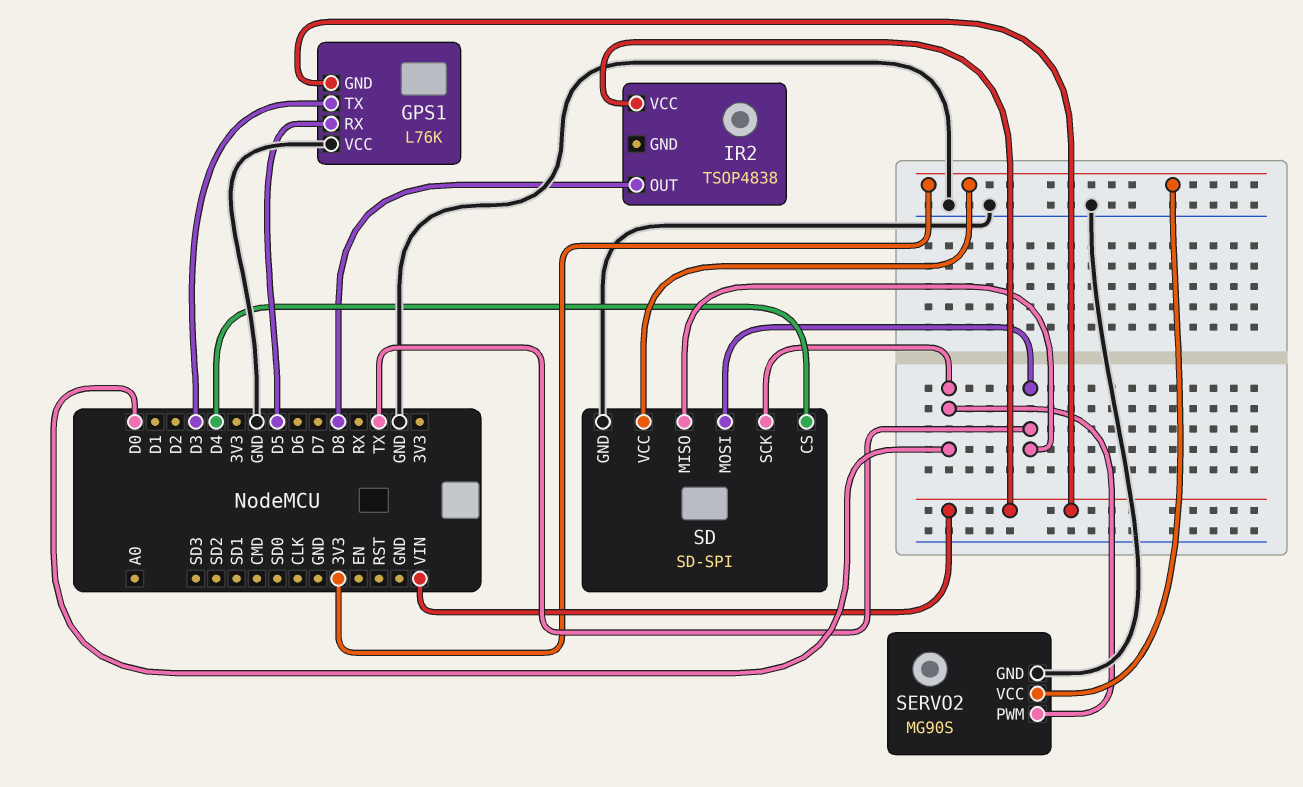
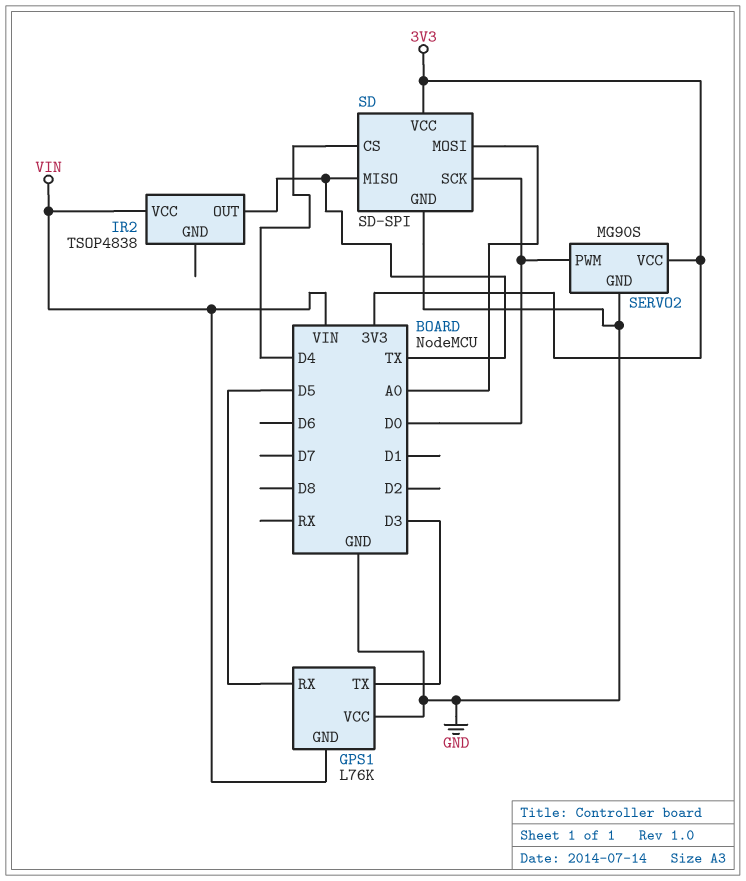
IR2 pin OUT: D8 -> TX
SD pin MOSI: TX -> A0

